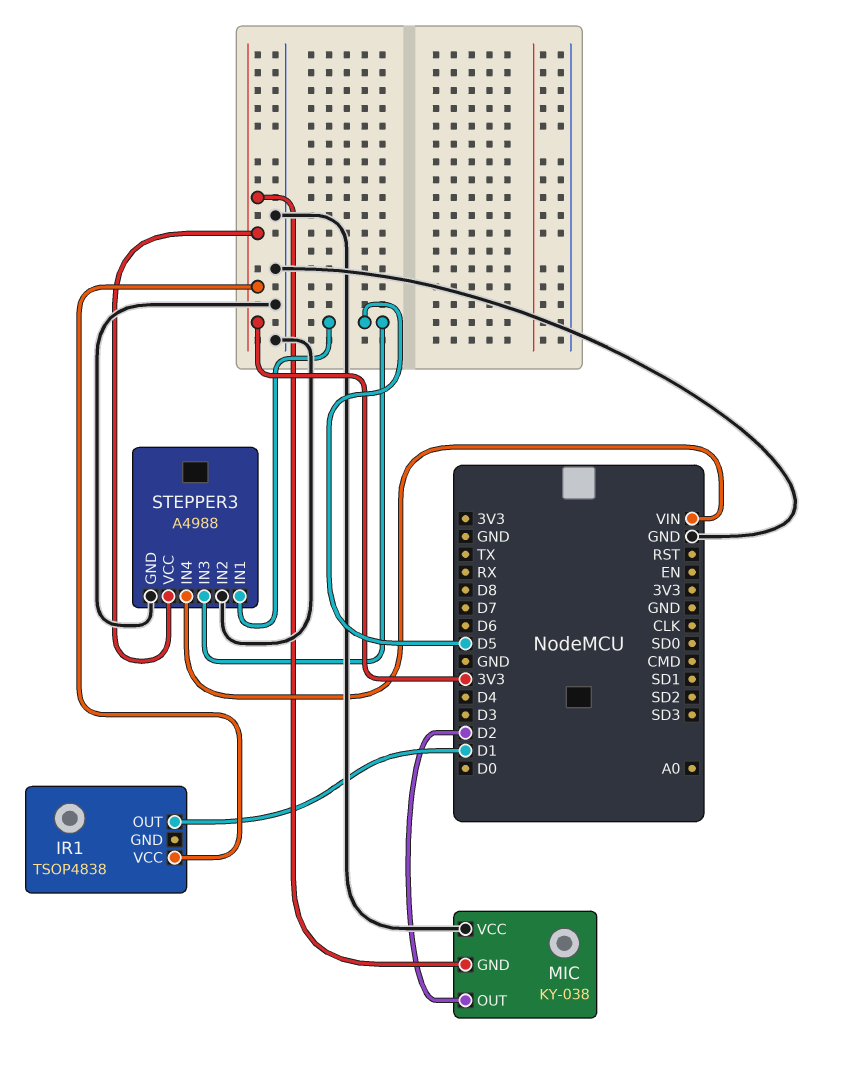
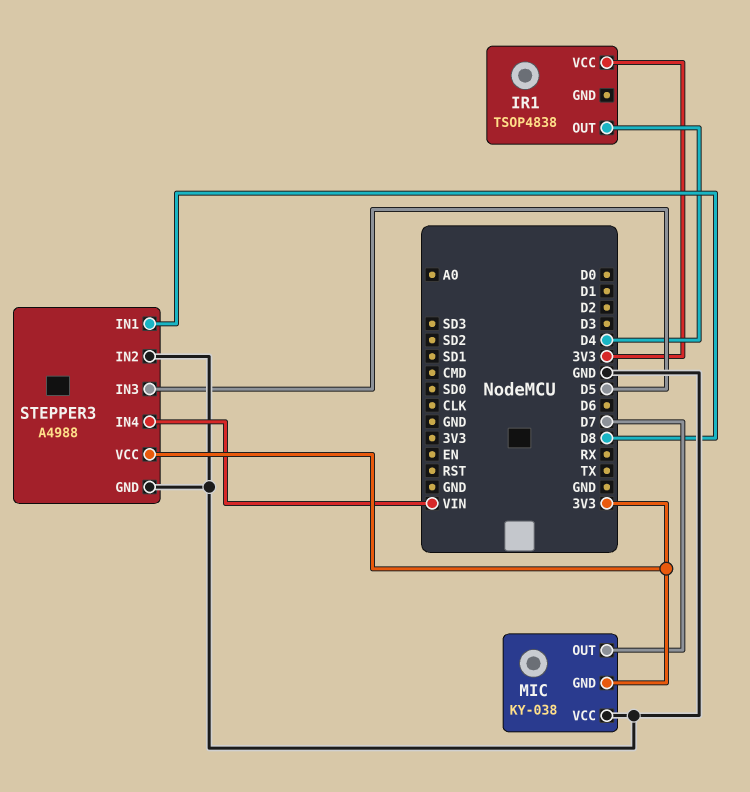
IR1 pin OUT: D1 -> D4
MIC pin OUT: D2 -> D7
STEPPER3 pin IN1: D5 -> D8

